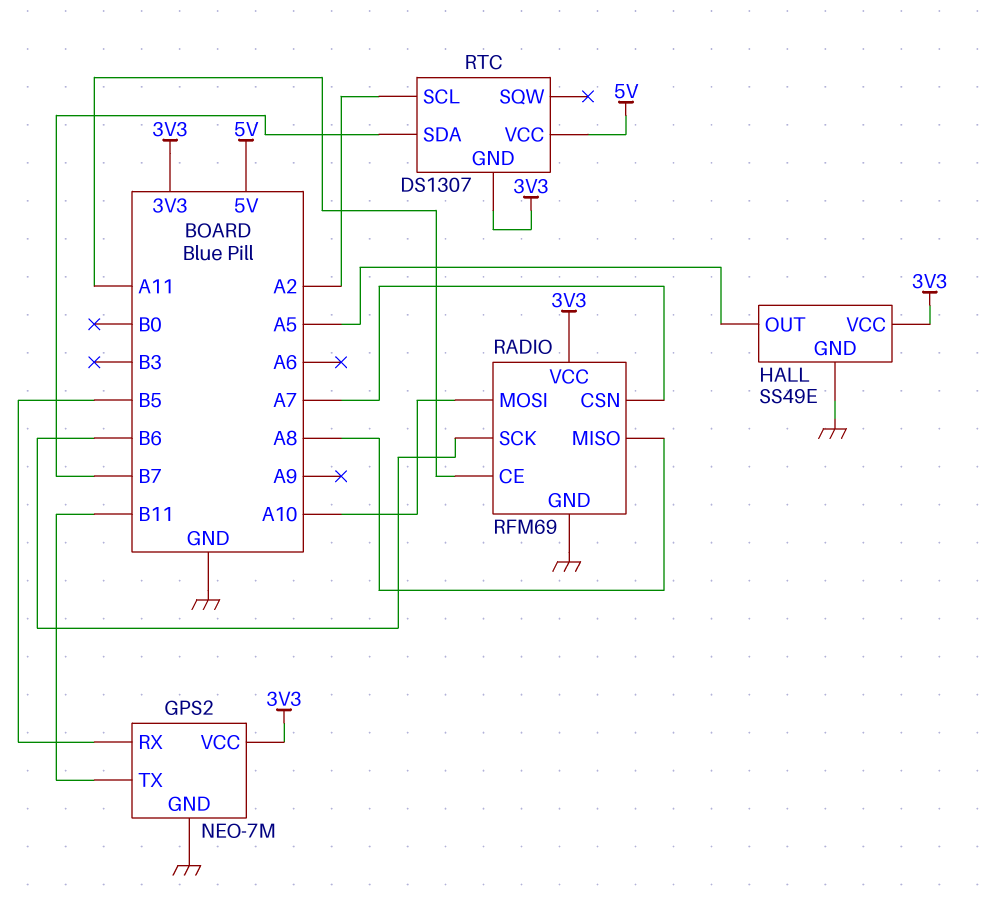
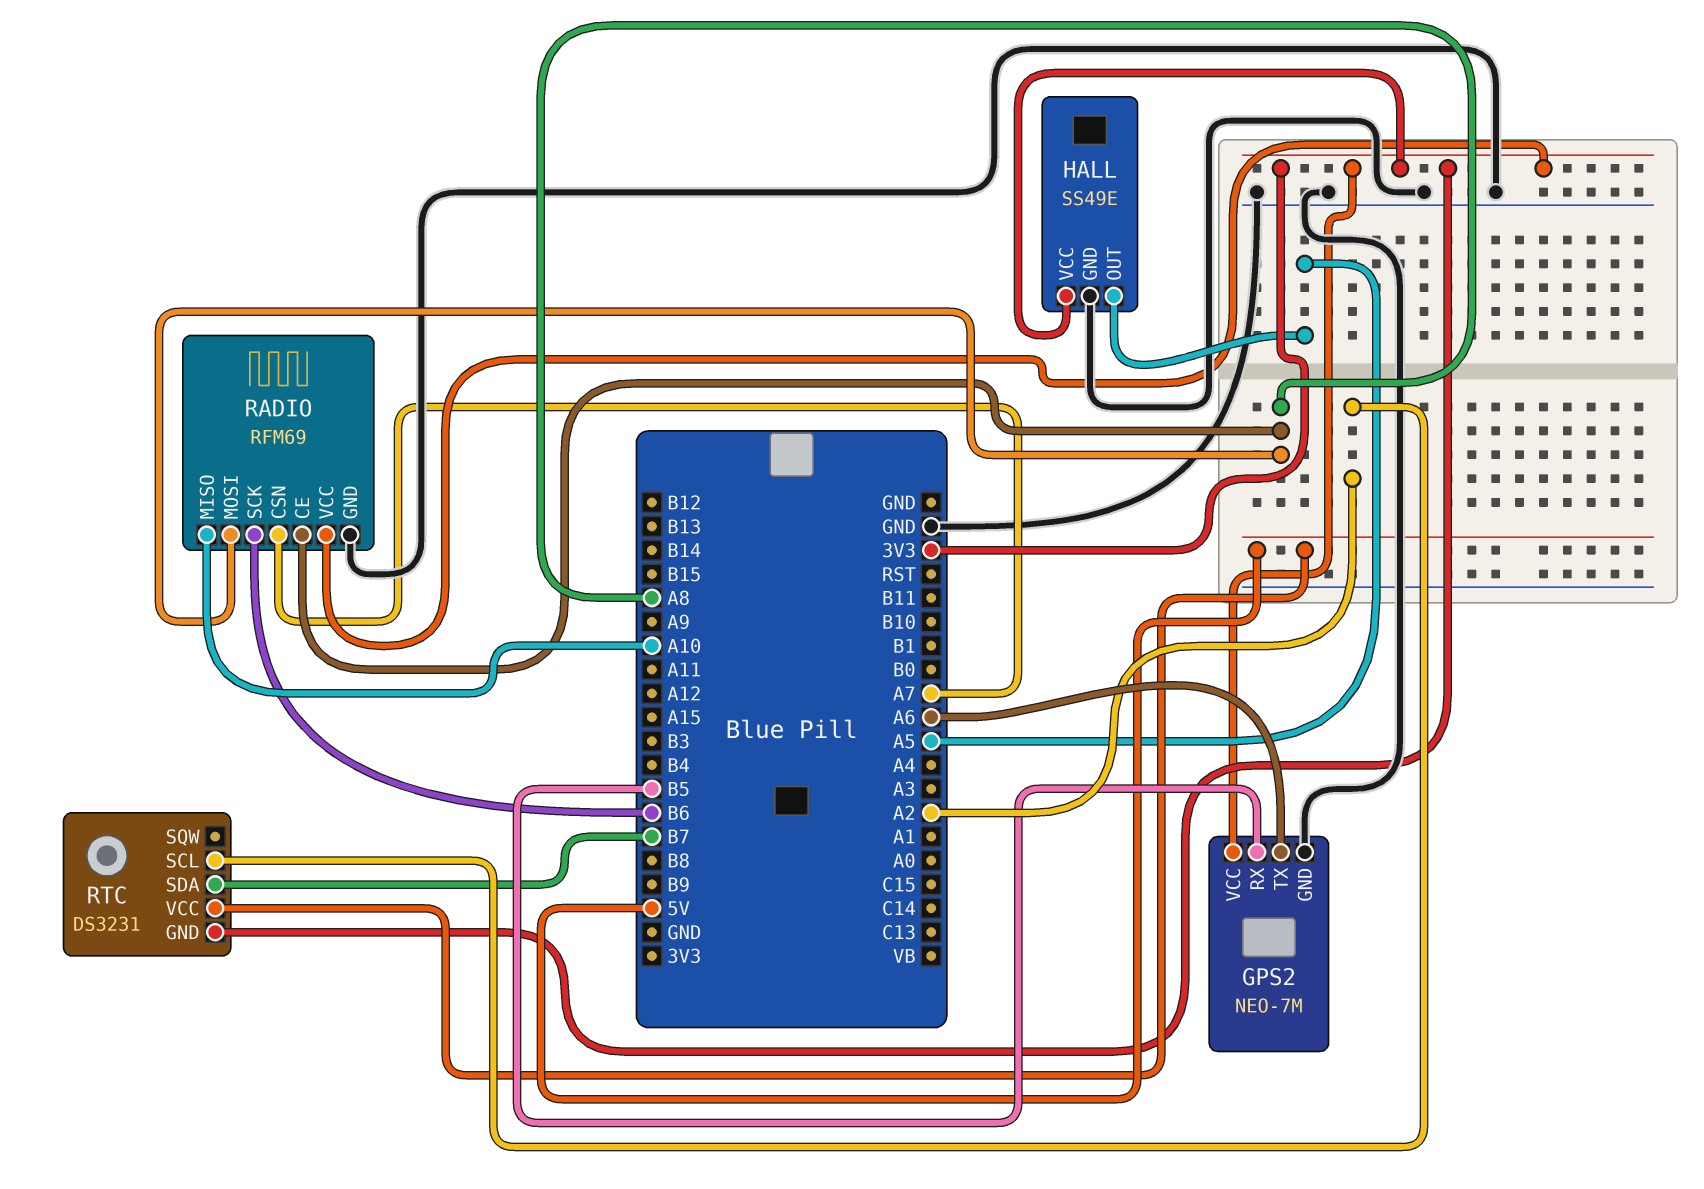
GPS2 pin TX: B11 -> A6
RADIO pin CE: A11 -> A8
RADIO pin MISO: A8 -> A10
RADIO pin MOSI: A10 -> A8
RTC: DS1307 -> DS3231

